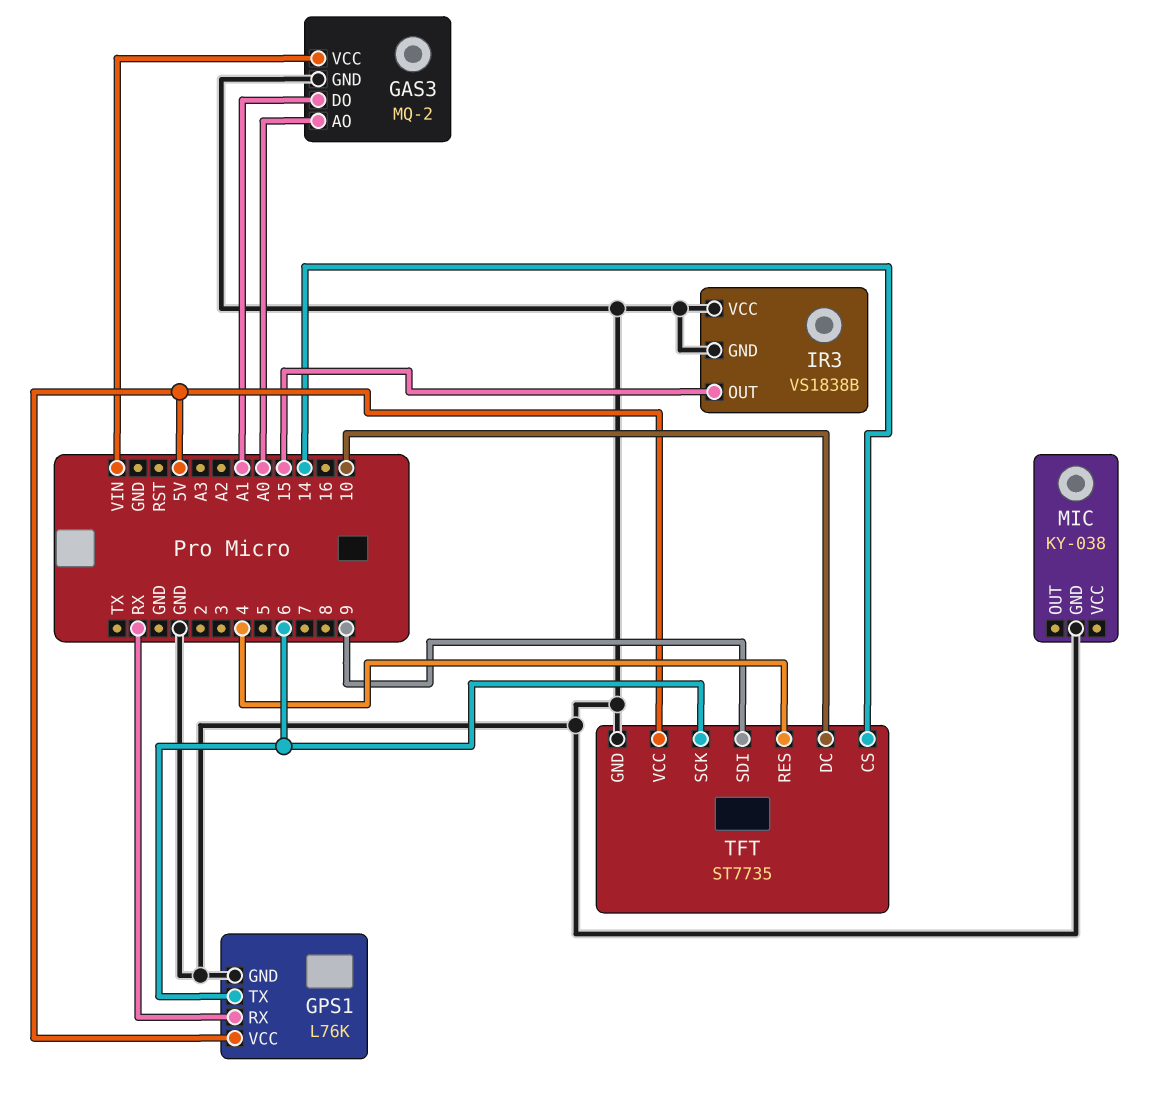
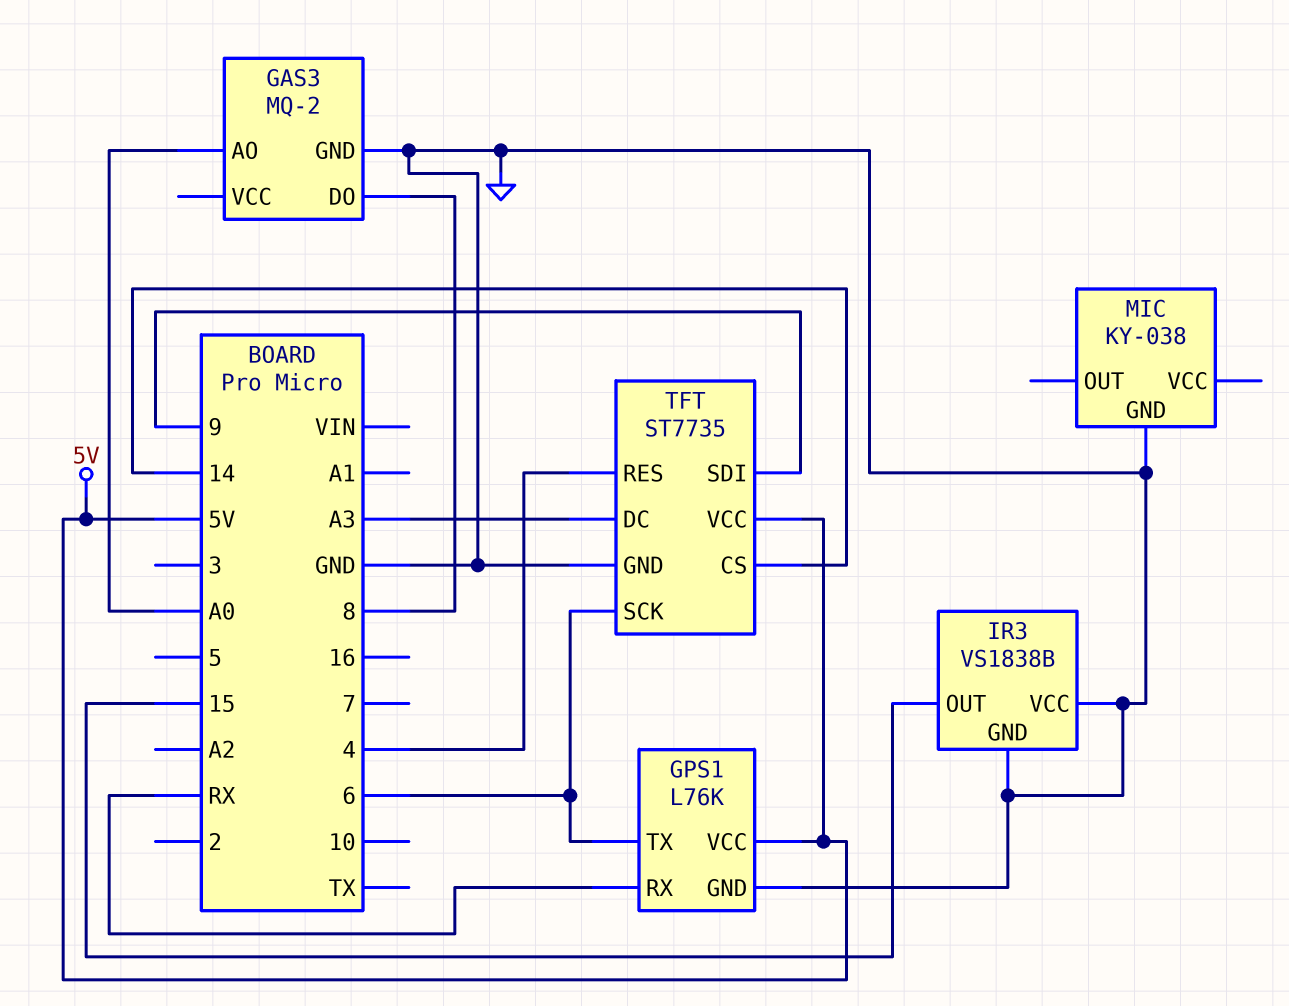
GAS3 pin DO: A1 -> 8
GAS3 pin VCC: VIN -> none
TFT pin DC: 10 -> A3

